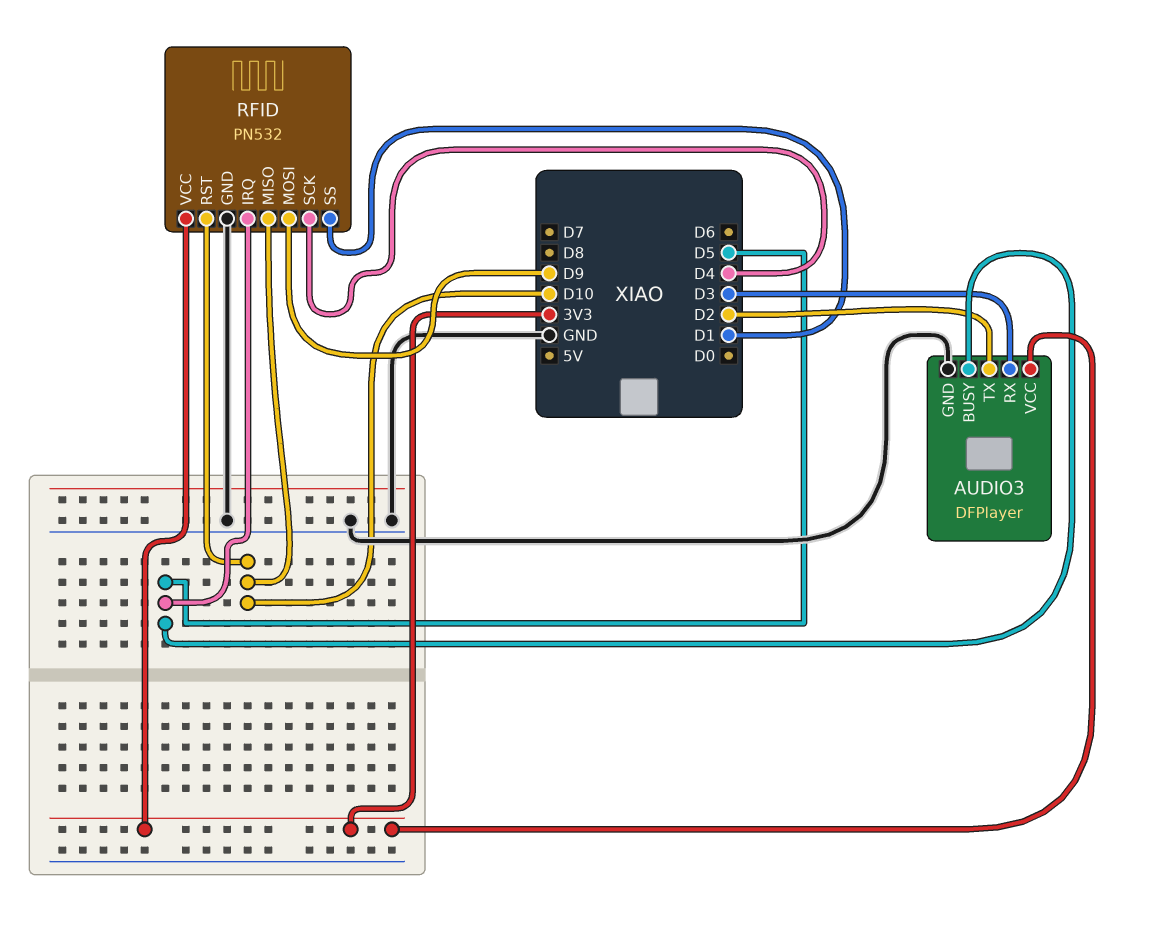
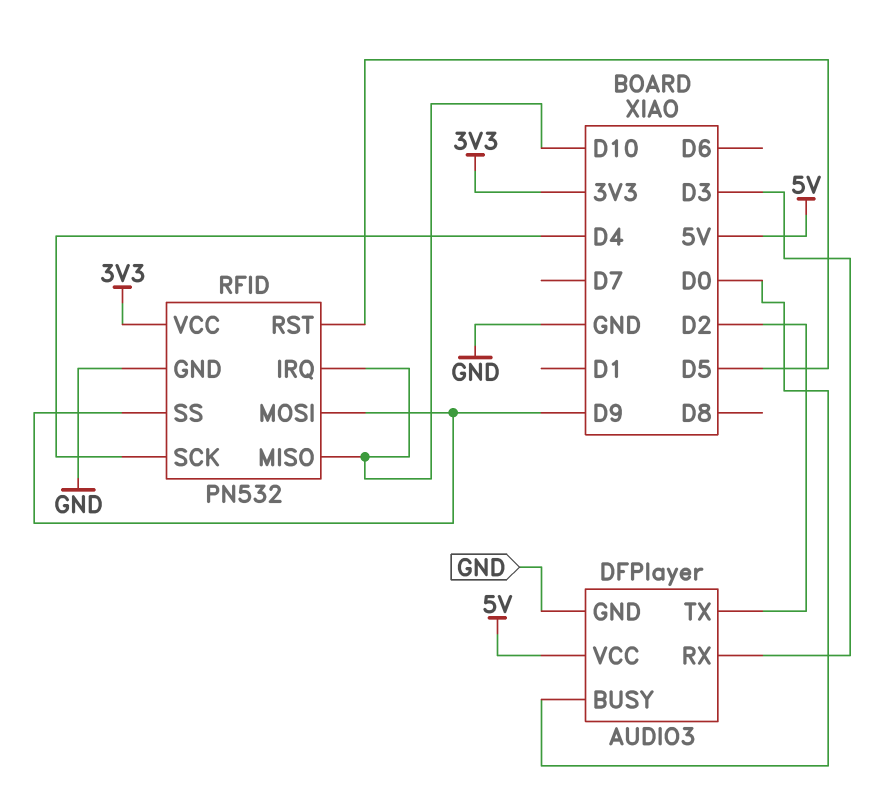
AUDIO3 pin BUSY: D5 -> D0
AUDIO3 pin VCC: 3V3 -> 5V
RFID pin IRQ: D5 -> D10
RFID pin RST: D10 -> D5
RFID pin SS: D1 -> D9

